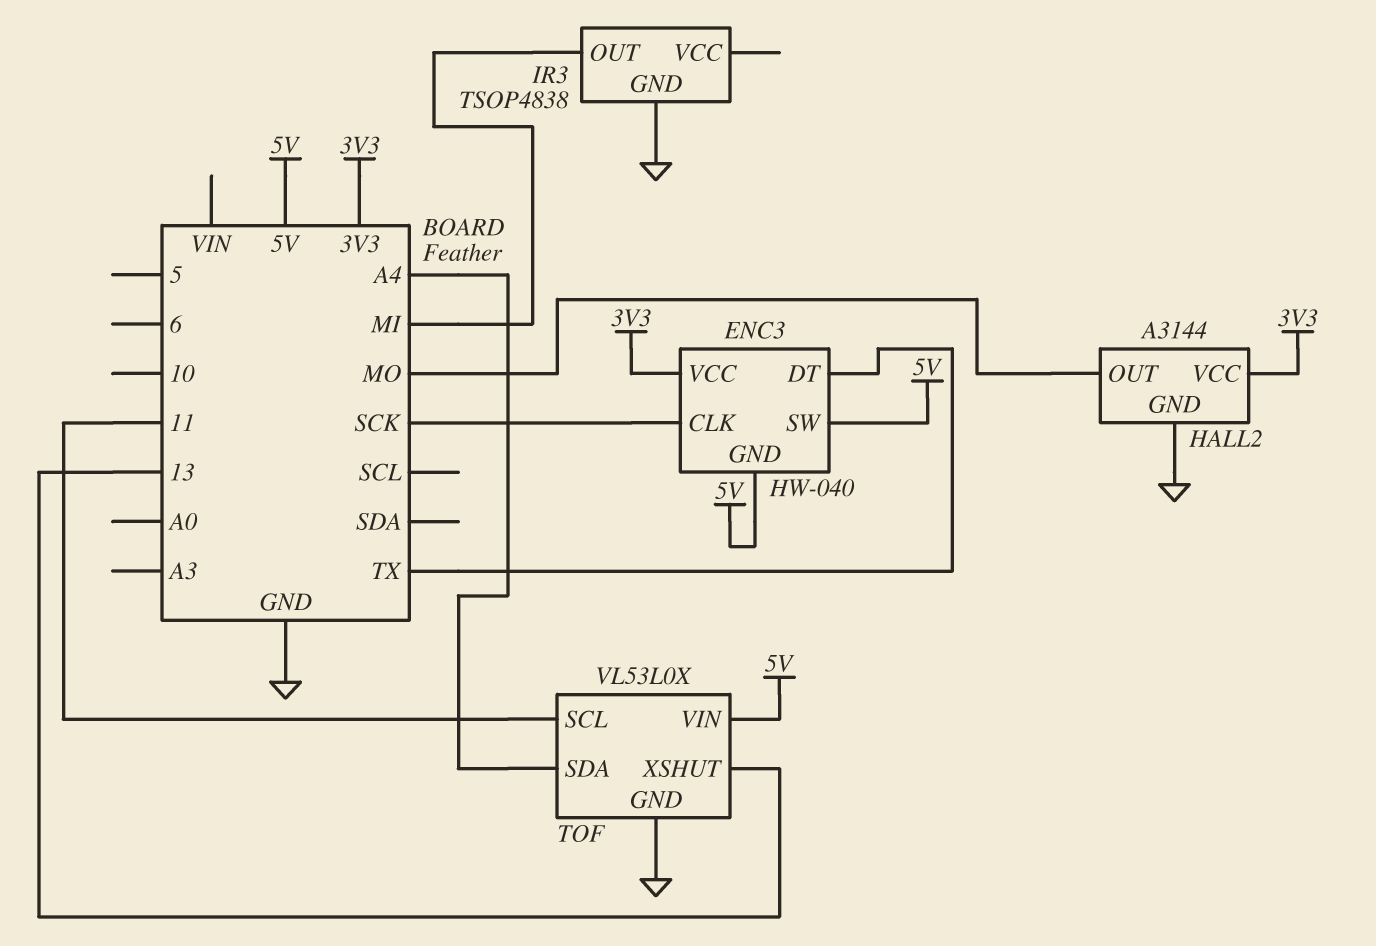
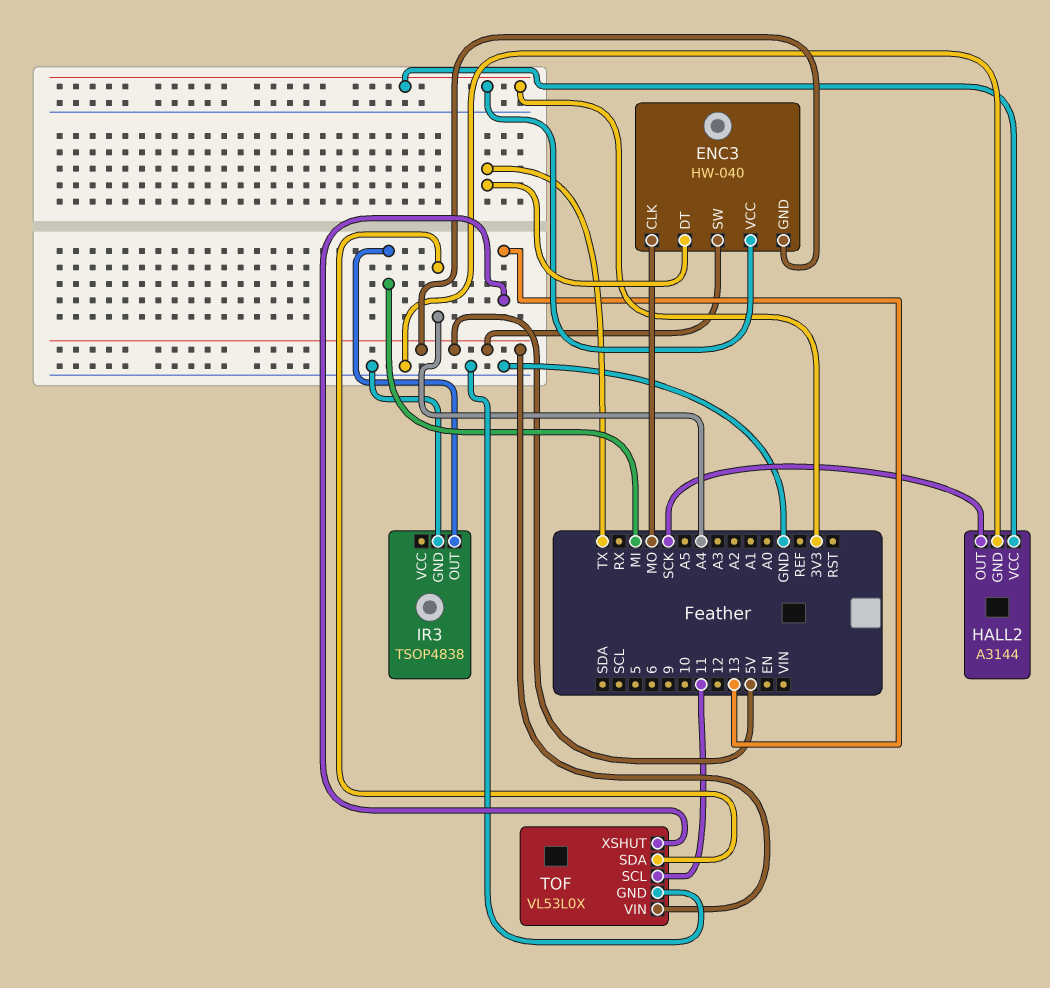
ENC3 pin CLK: SCK -> MO
HALL2 pin OUT: MO -> SCK

